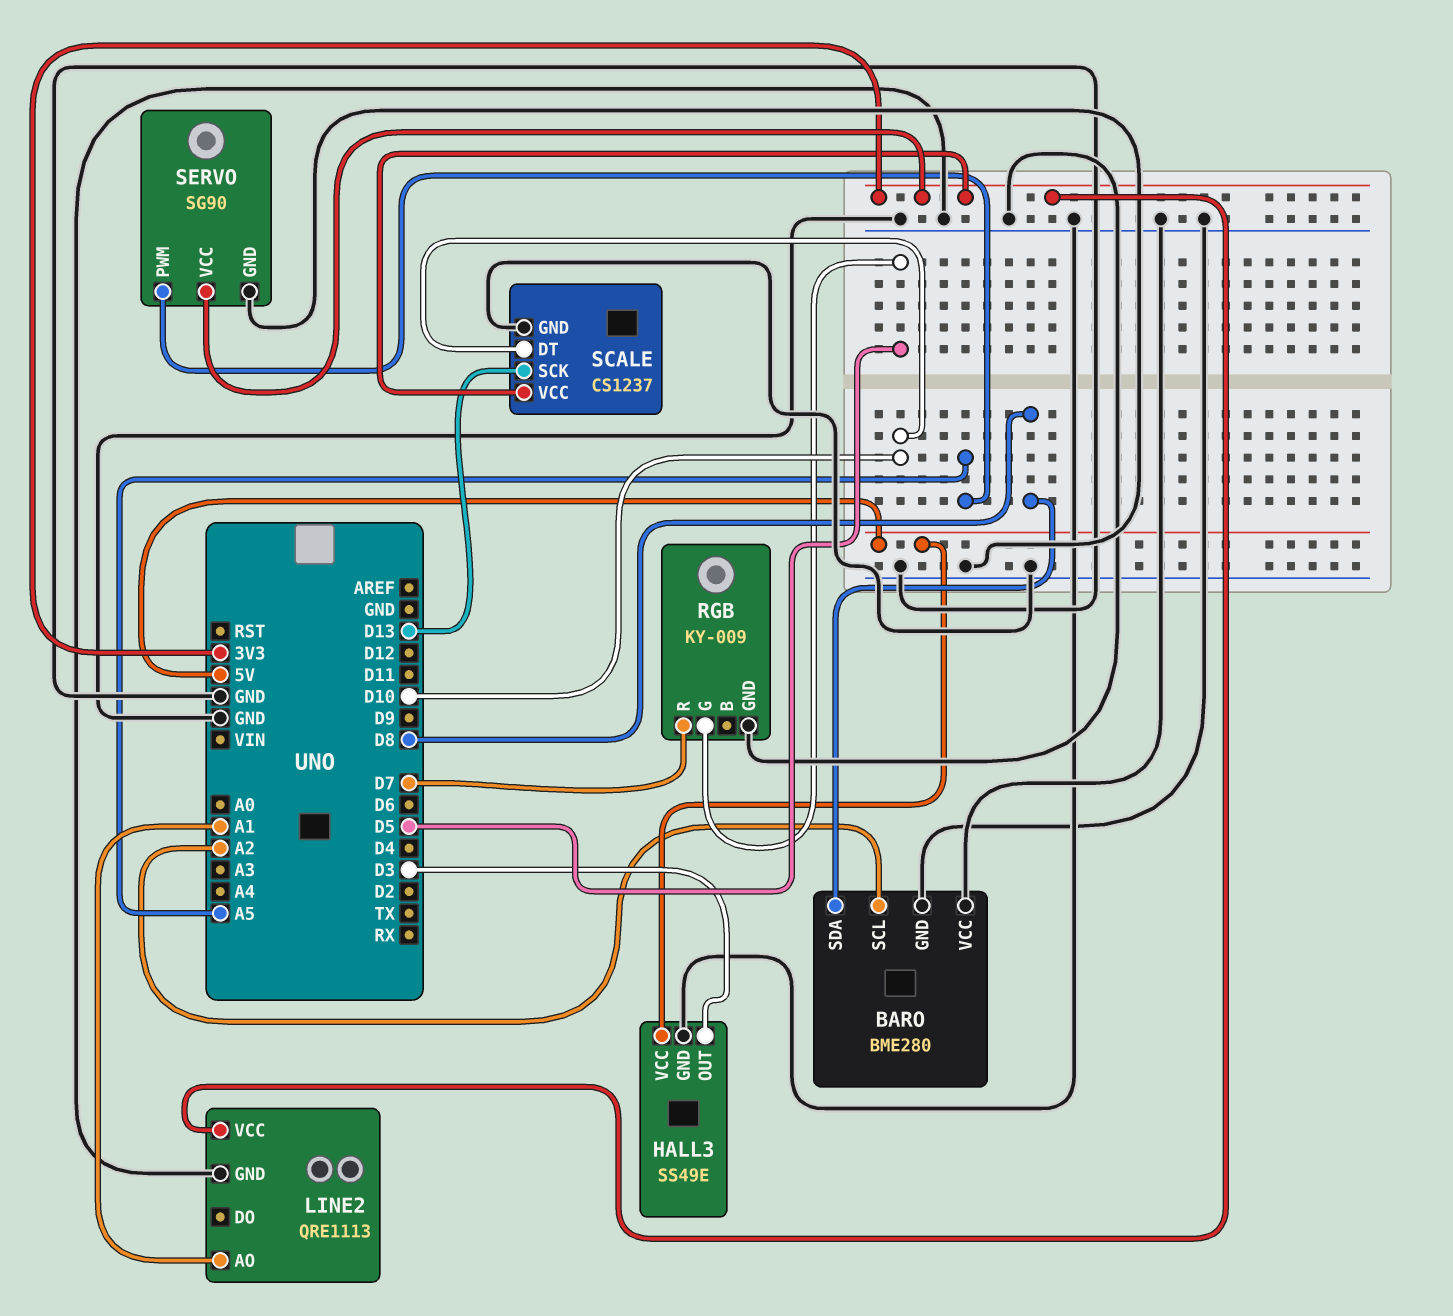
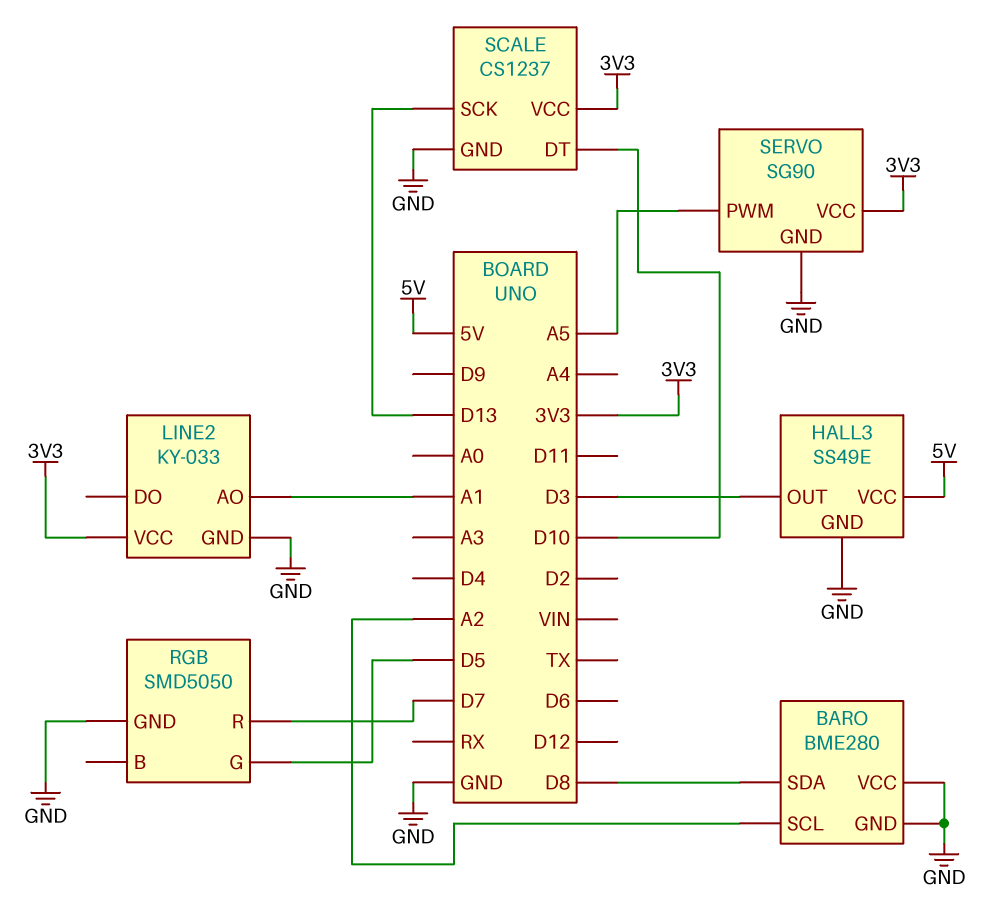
LINE2: QRE1113 -> KY-033
RGB: KY-009 -> SMD5050

